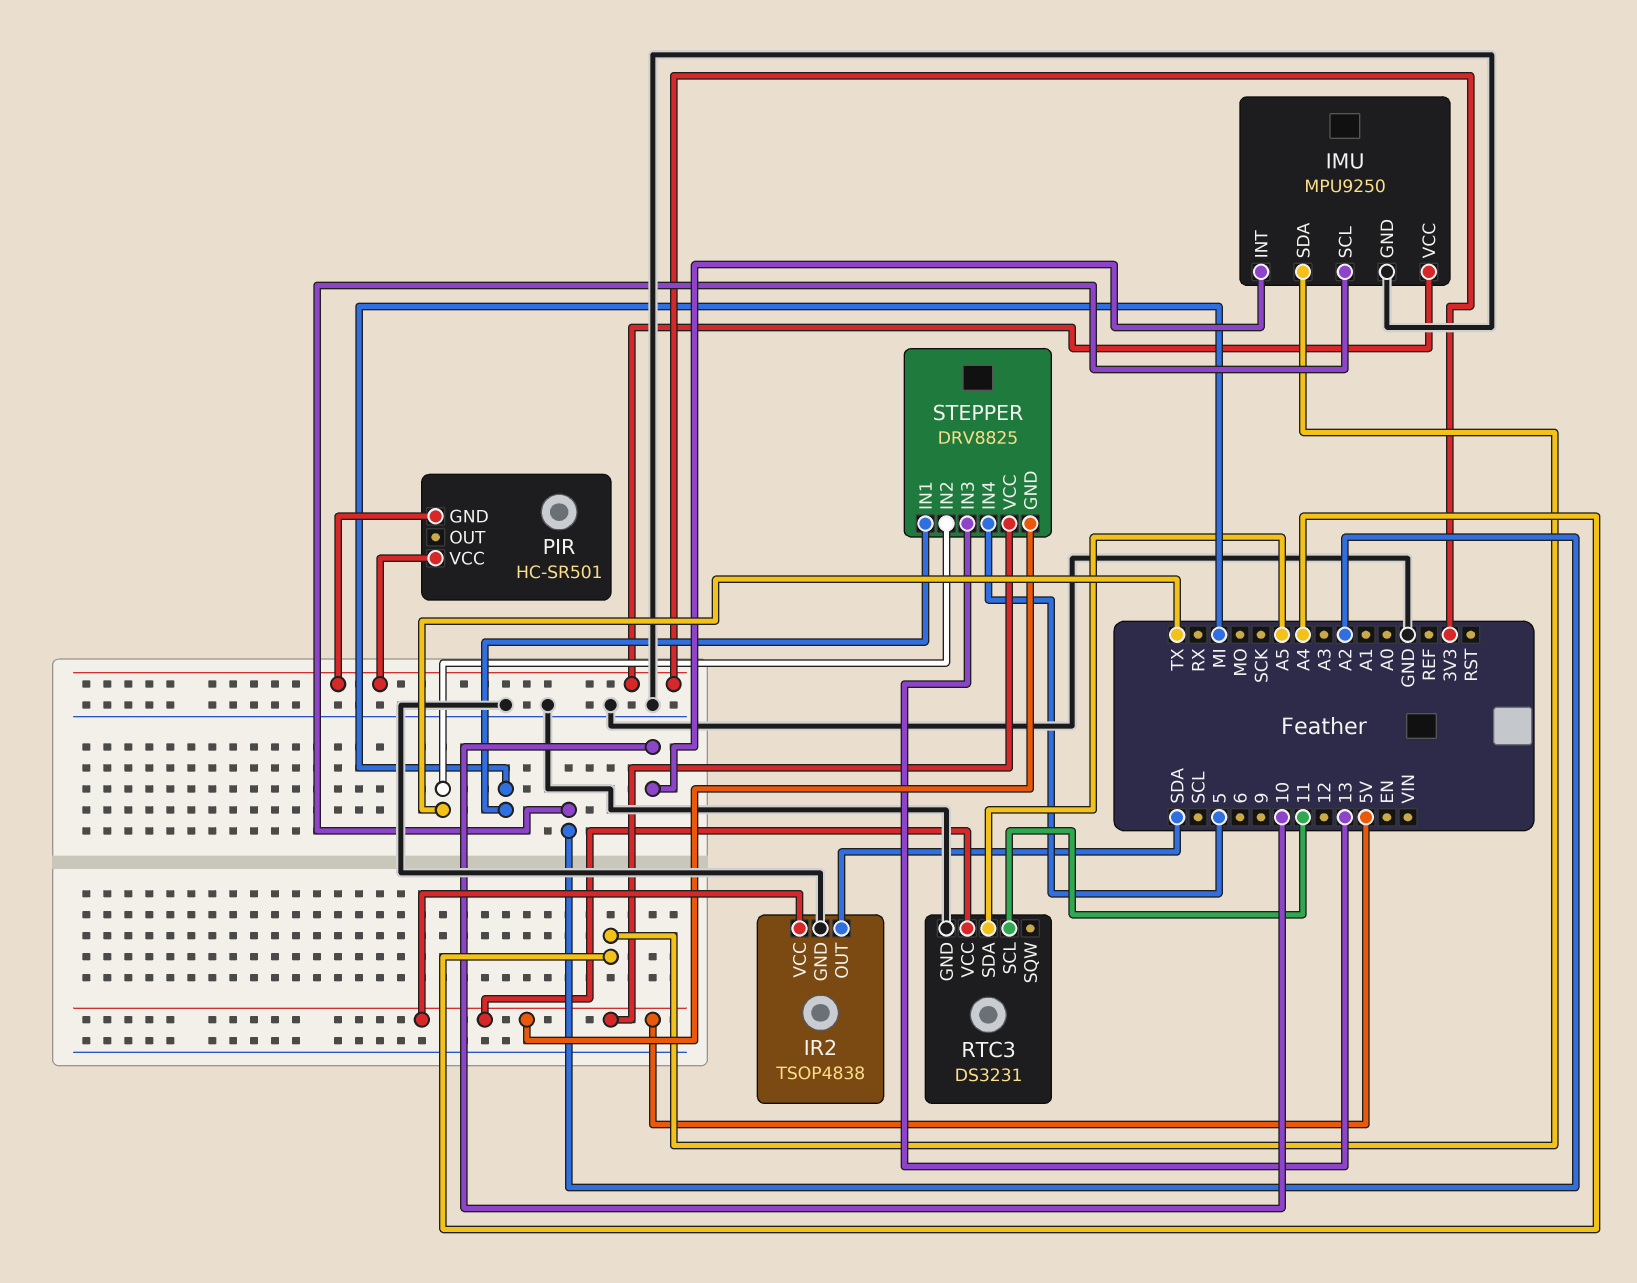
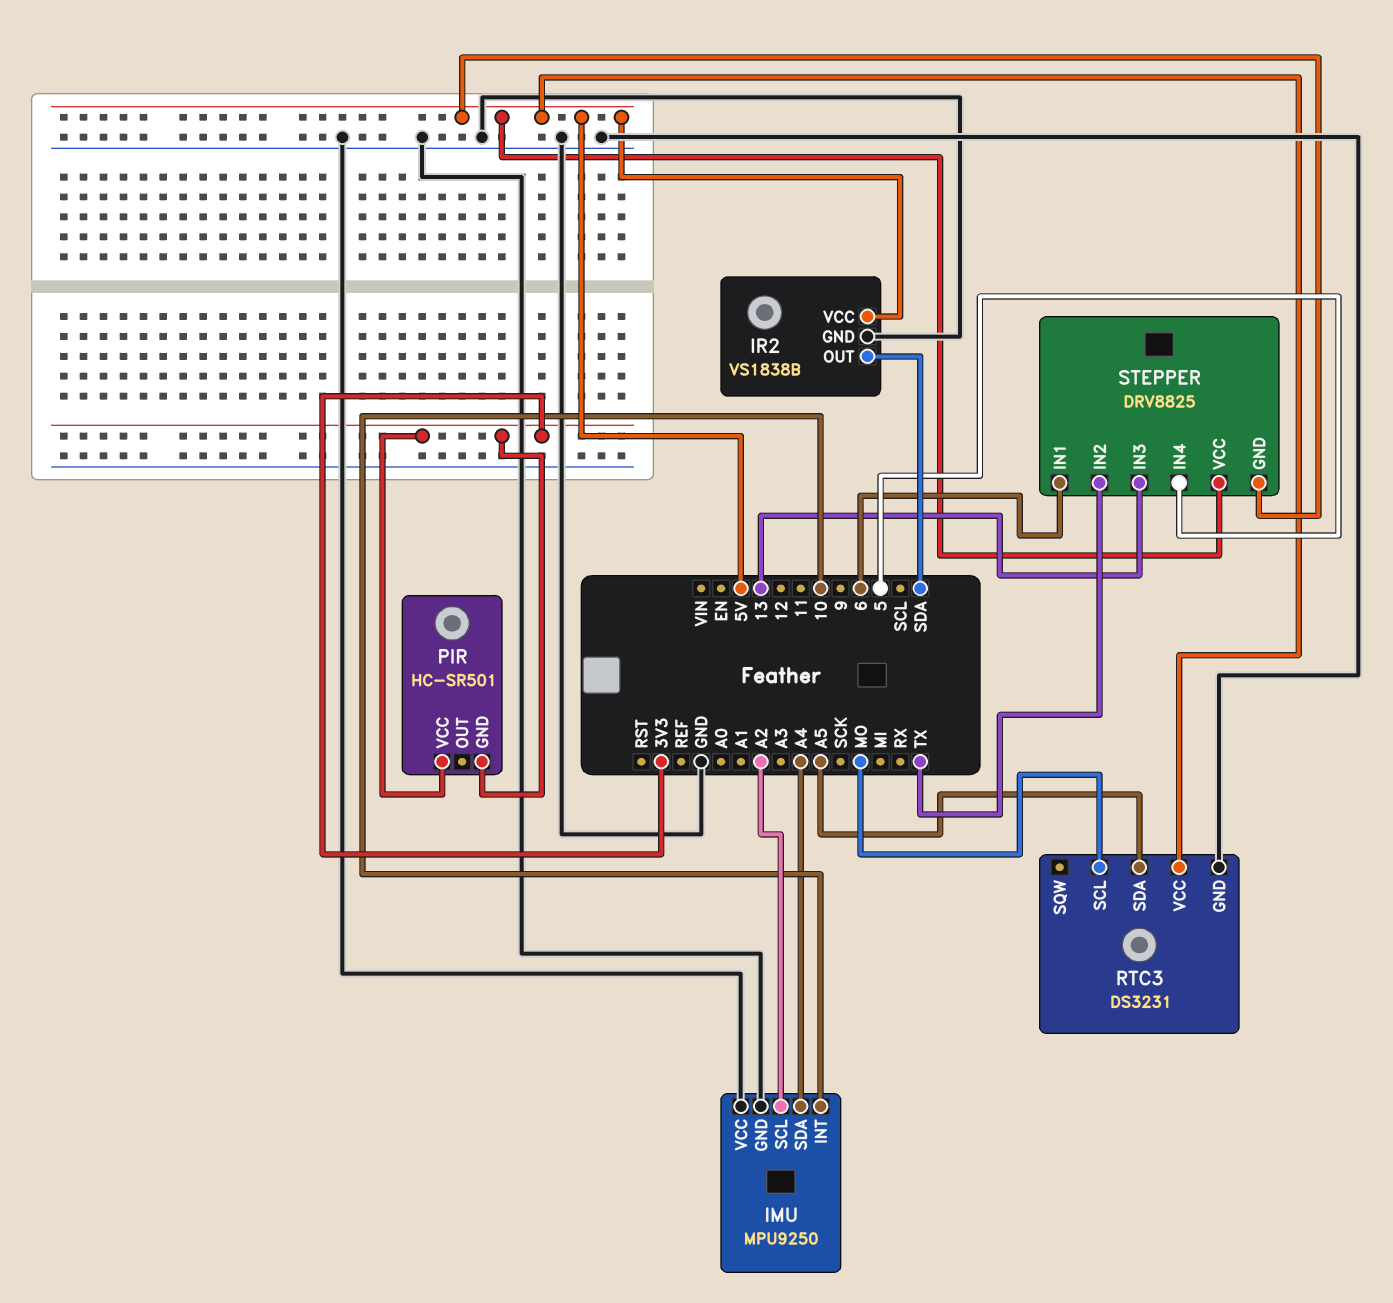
IMU pin VCC: 3V3 -> GND
IR2: TSOP4838 -> VS1838B
RTC3 pin SCL: 11 -> MO
STEPPER pin IN1: MI -> 6

